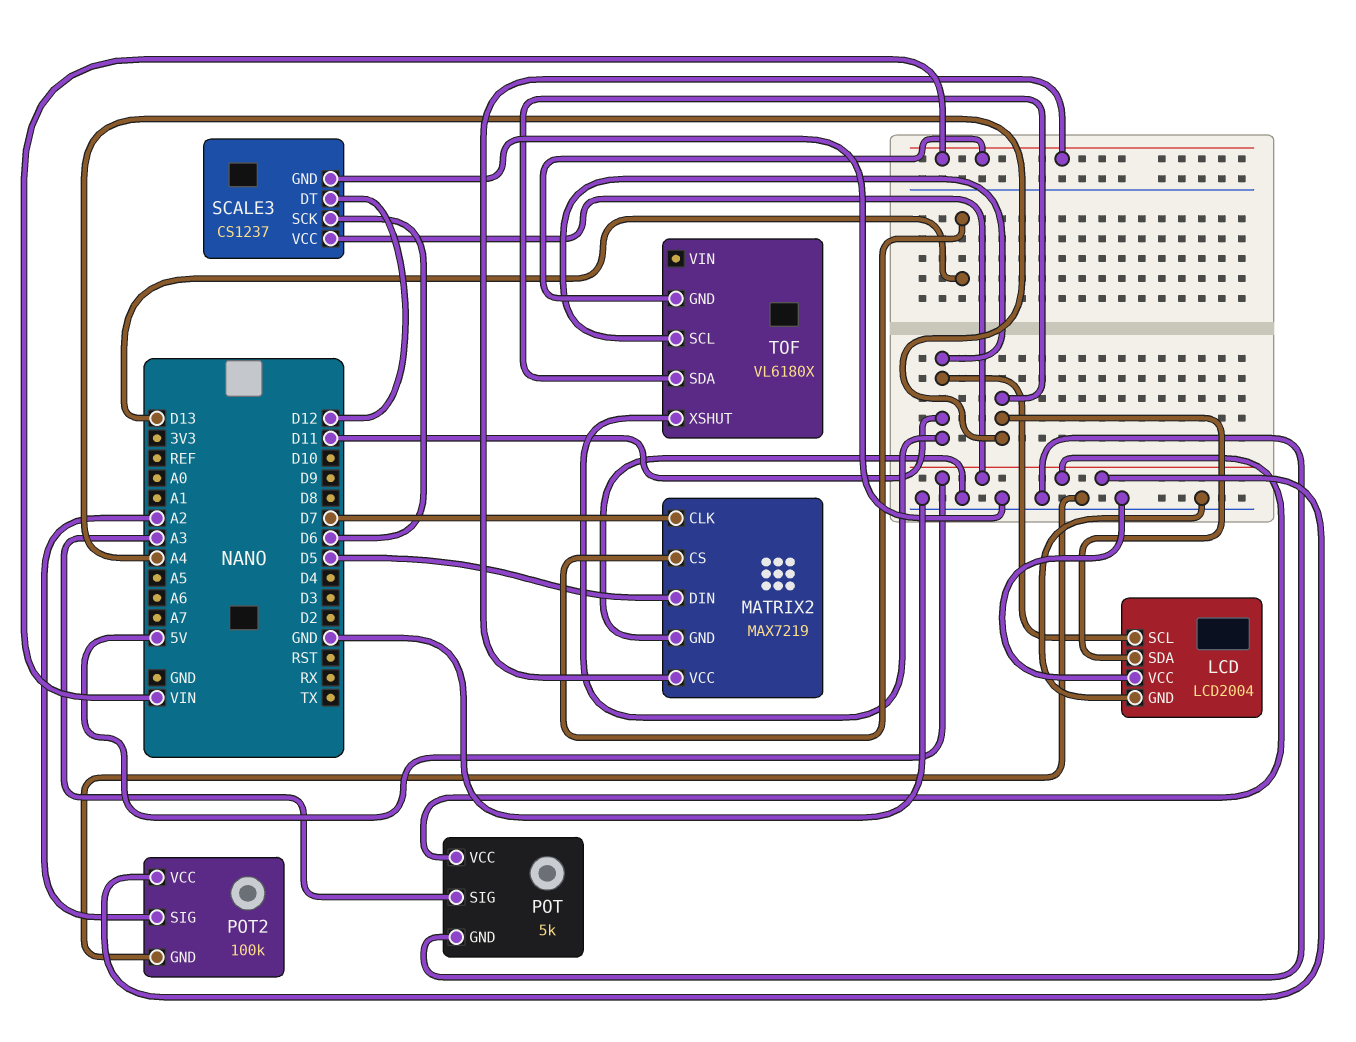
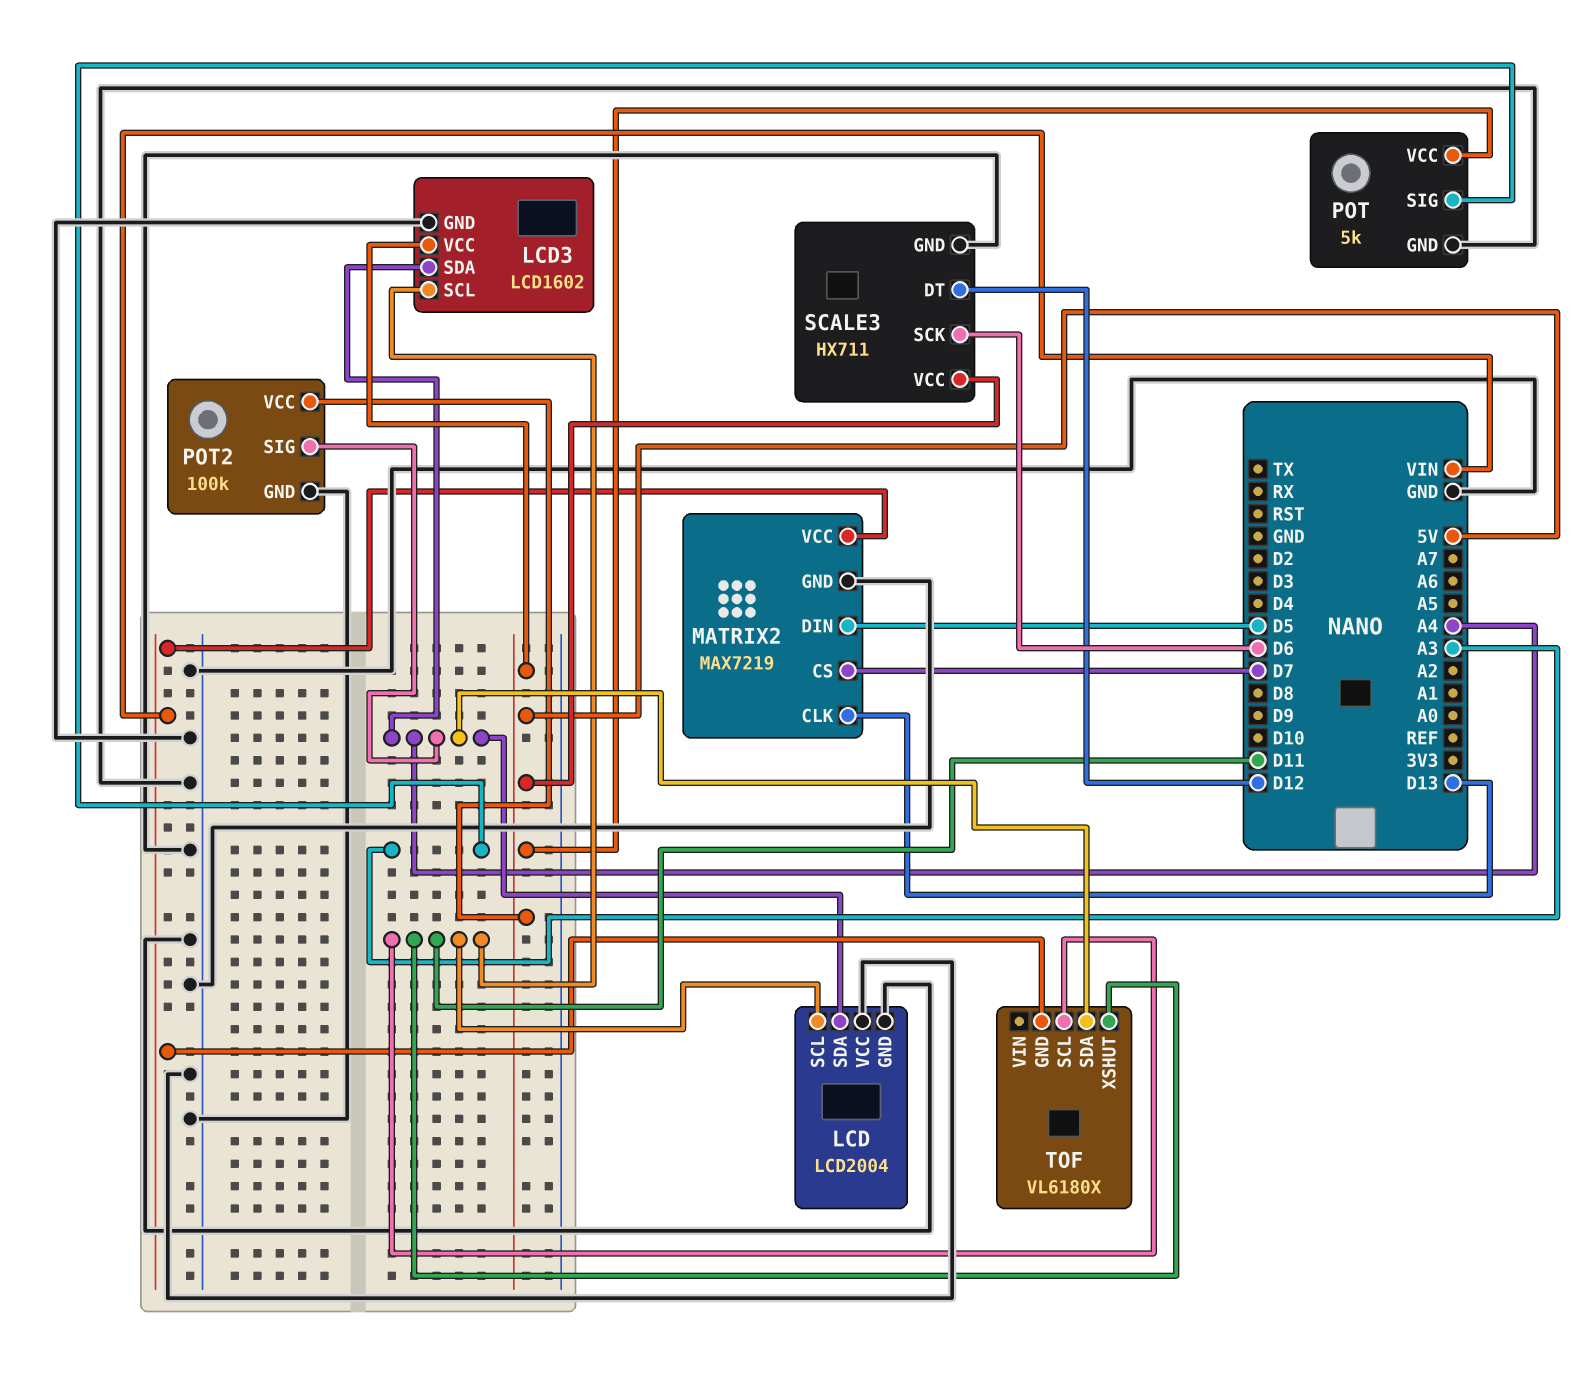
LCD3: none -> LCD1602
LCD3 pin GND: none -> GND
LCD3 pin SCL: none -> D11
LCD3 pin SDA: none -> A4
LCD3 pin VCC: none -> 5V
MATRIX2 pin CLK: D7 -> D13
MATRIX2 pin CS: D13 -> D7
POT2 pin SIG: A2 -> A4
SCALE3: CS1237 -> HX711

